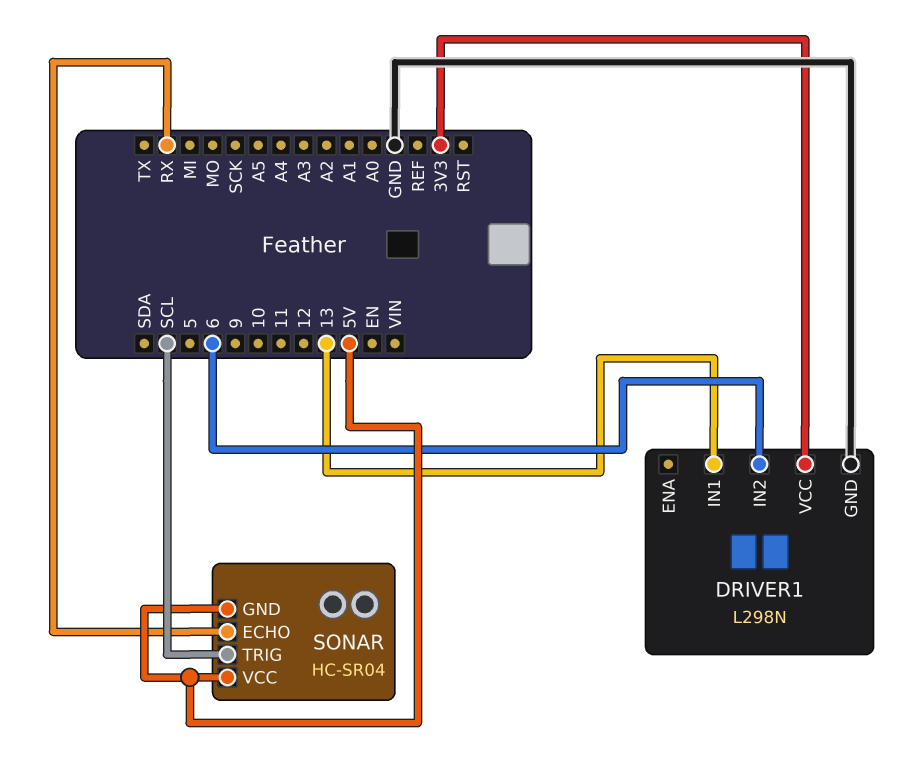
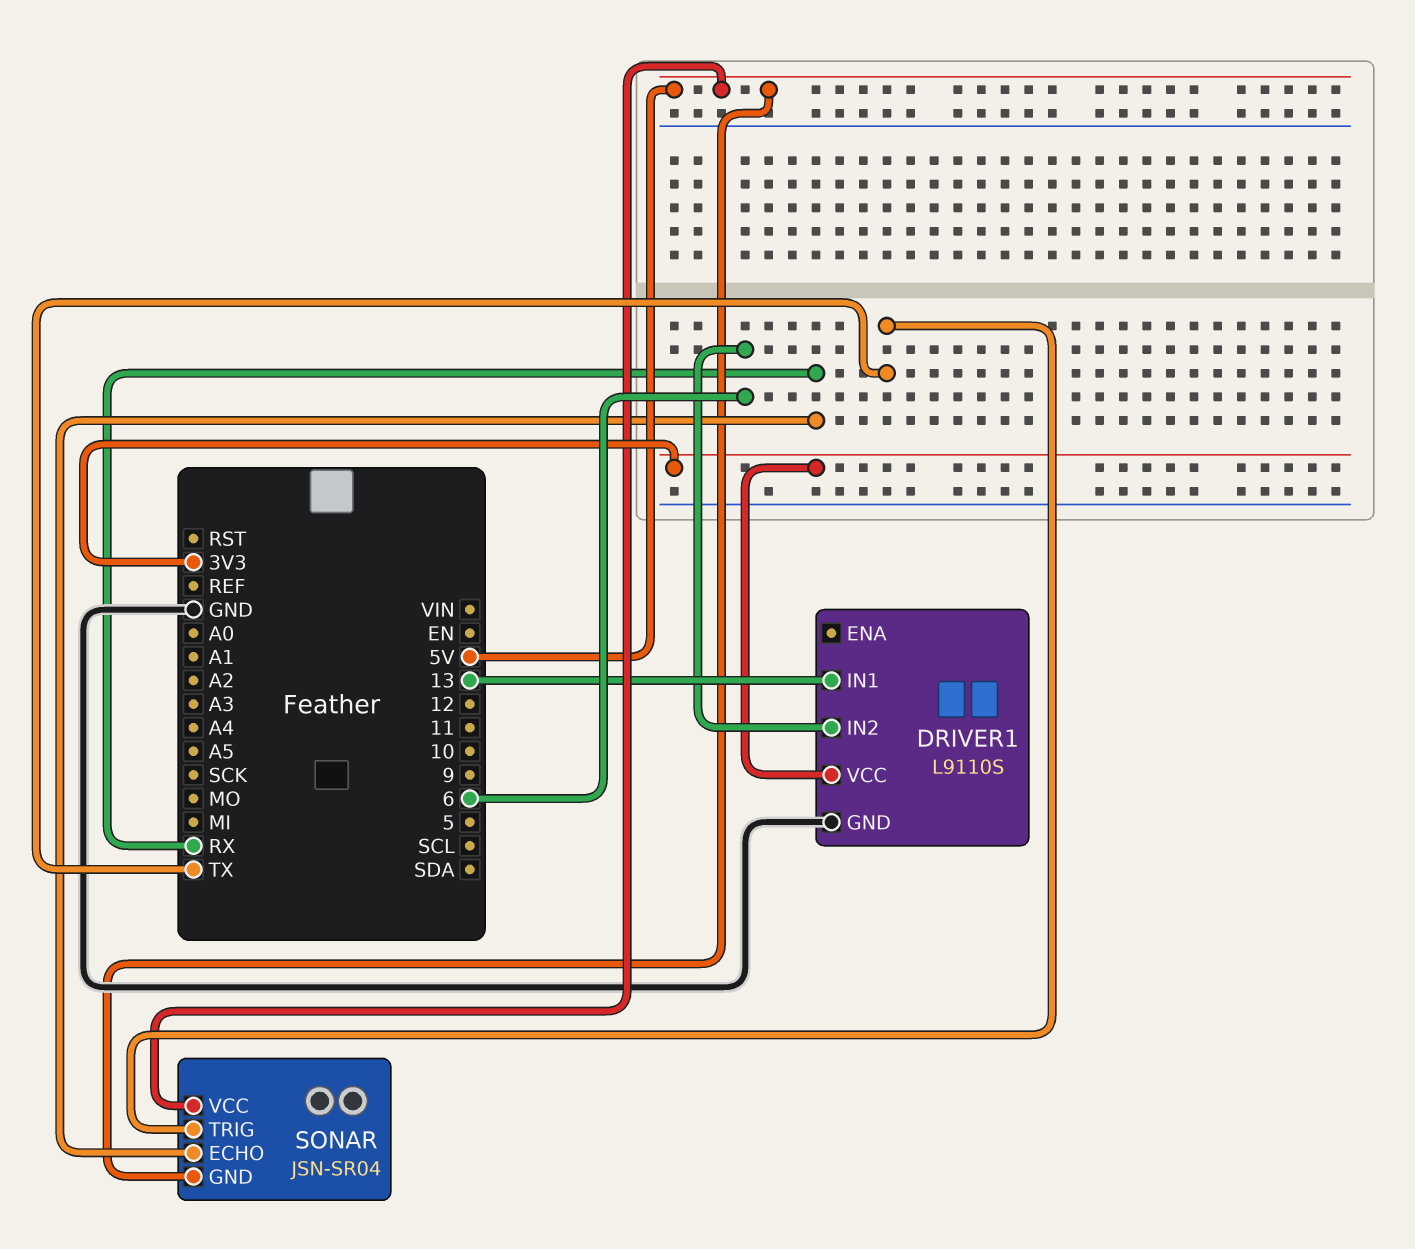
DRIVER1: L298N -> L9110S
SONAR: HC-SR04 -> JSN-SR04
SONAR pin TRIG: SCL -> TX

